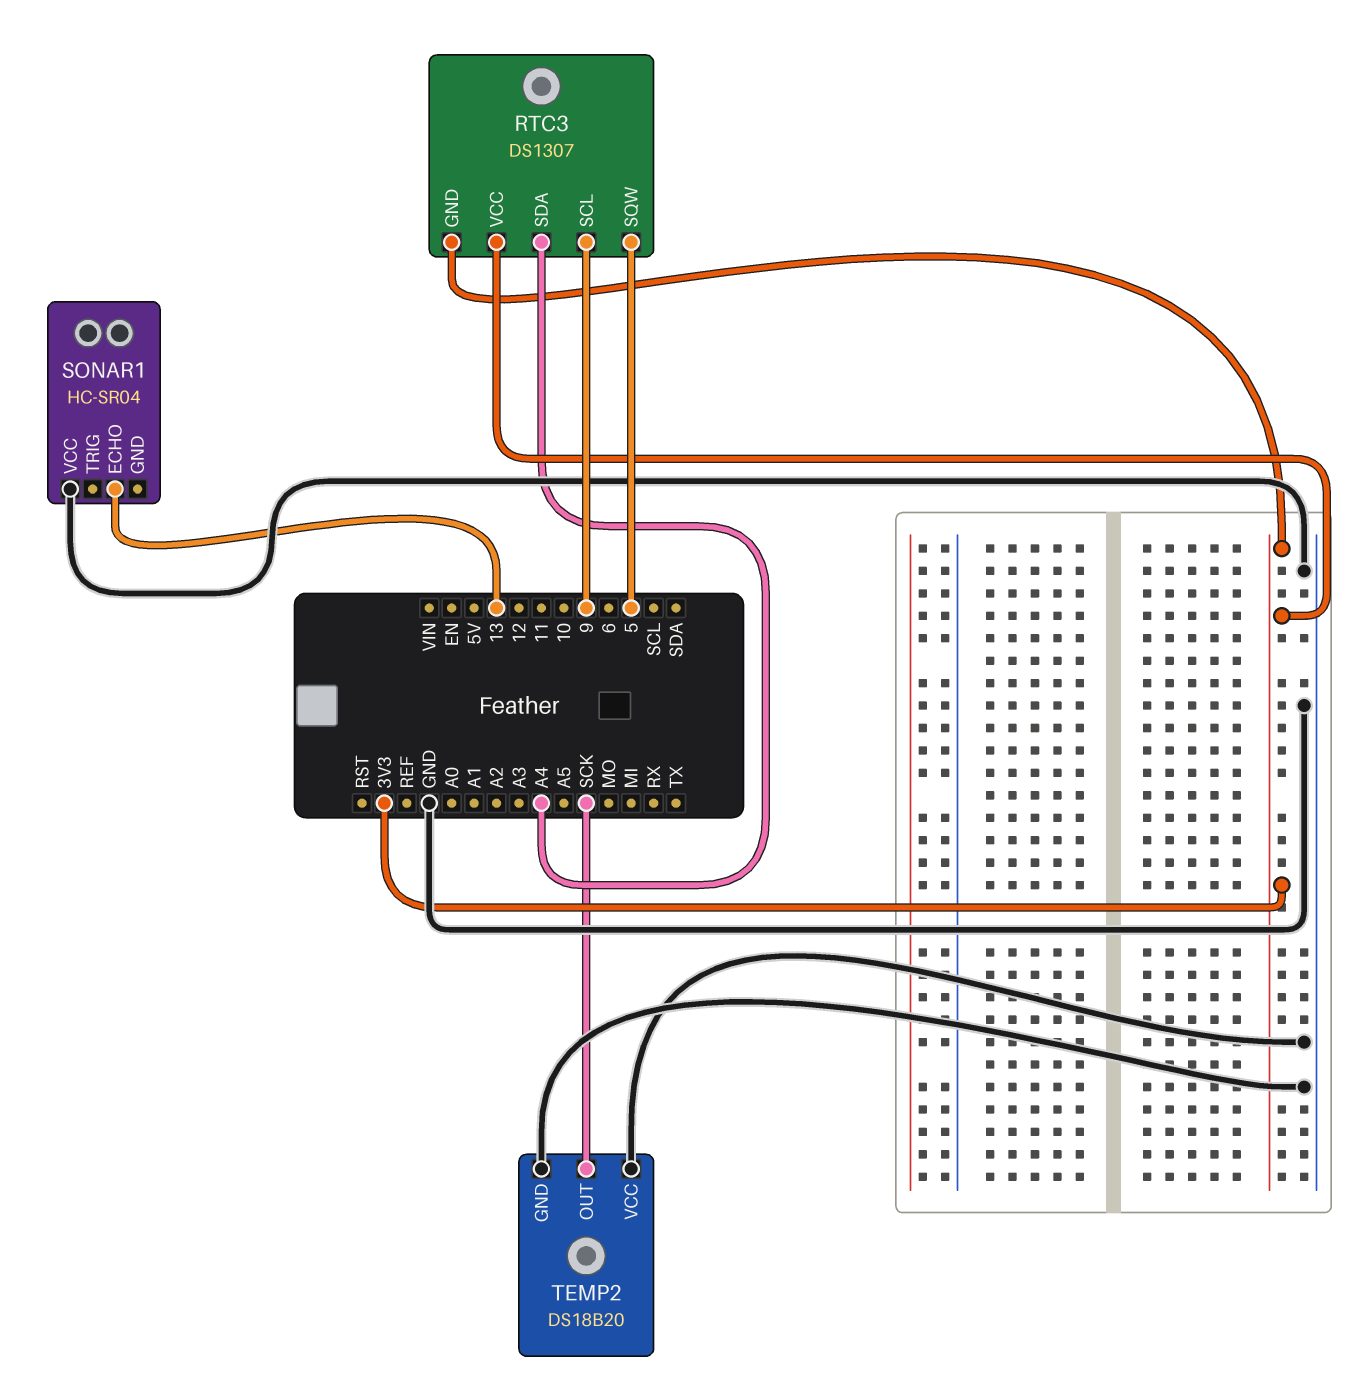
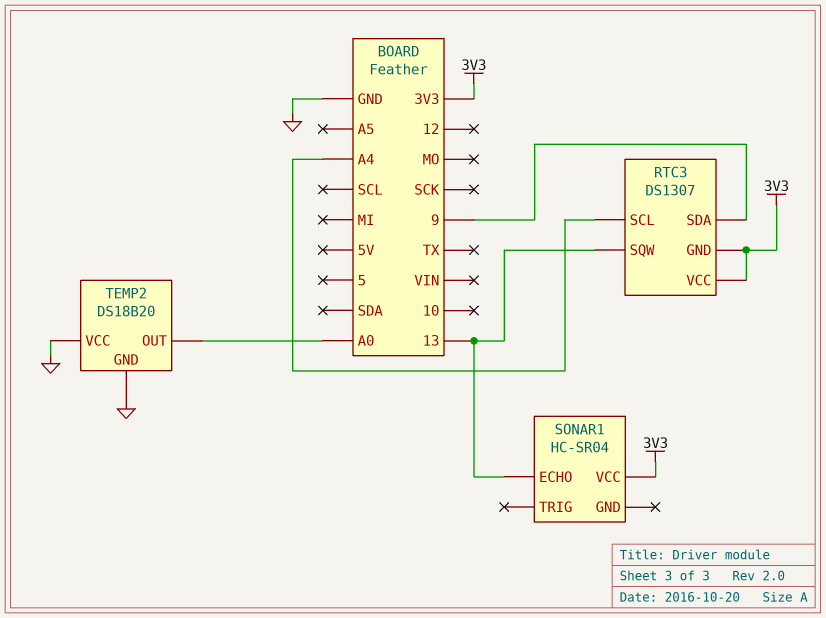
RTC3 pin SCL: 9 -> A4
RTC3 pin SDA: A4 -> 9
RTC3 pin SQW: 5 -> 13
SONAR1 pin VCC: GND -> 3V3
TEMP2 pin OUT: SCK -> A0

